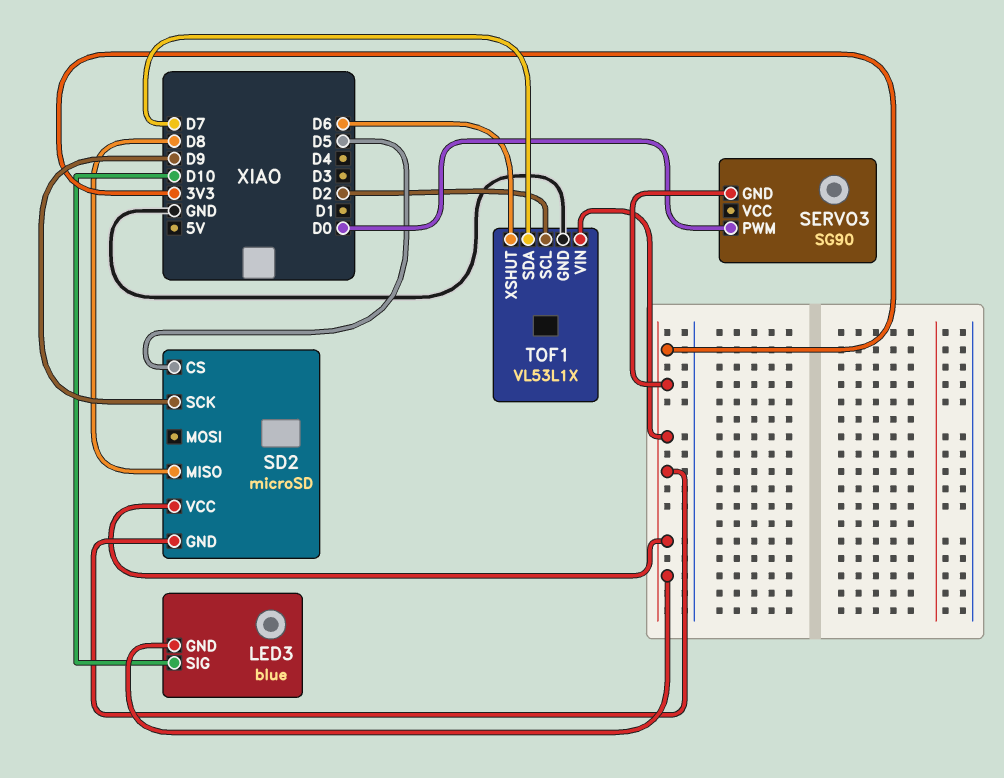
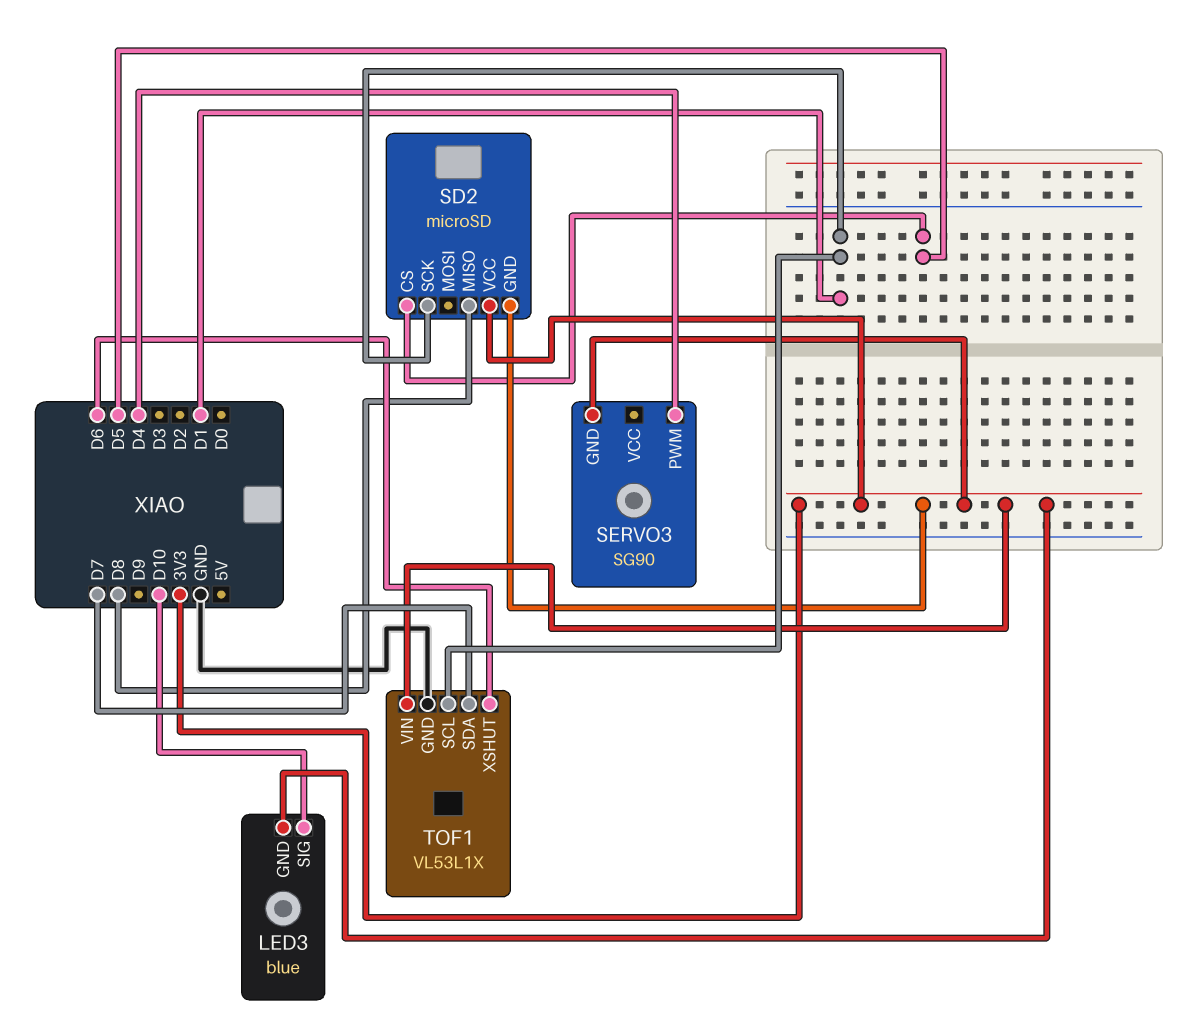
SD2 pin SCK: D9 -> D1
SERVO3 pin PWM: D0 -> D4
TOF1 pin SCL: D2 -> D1

